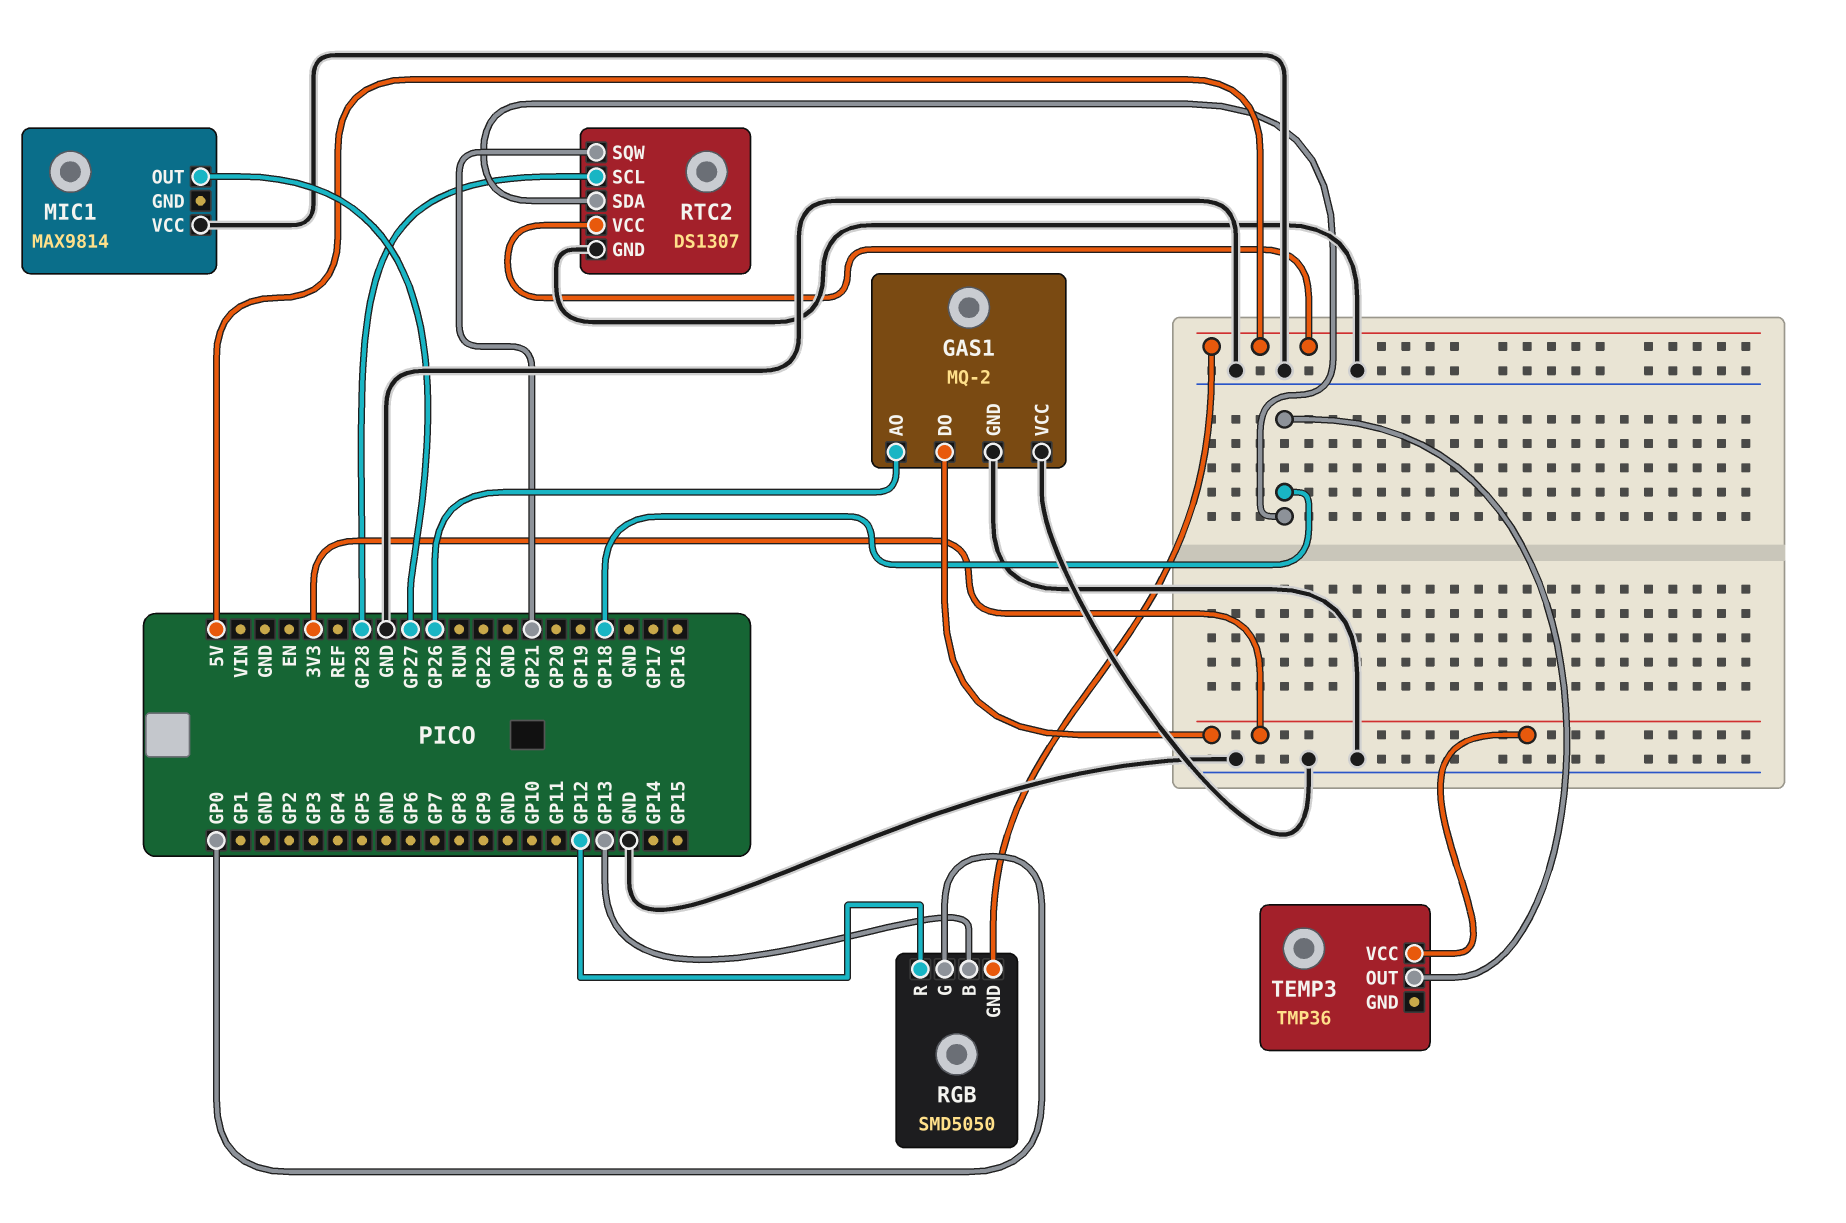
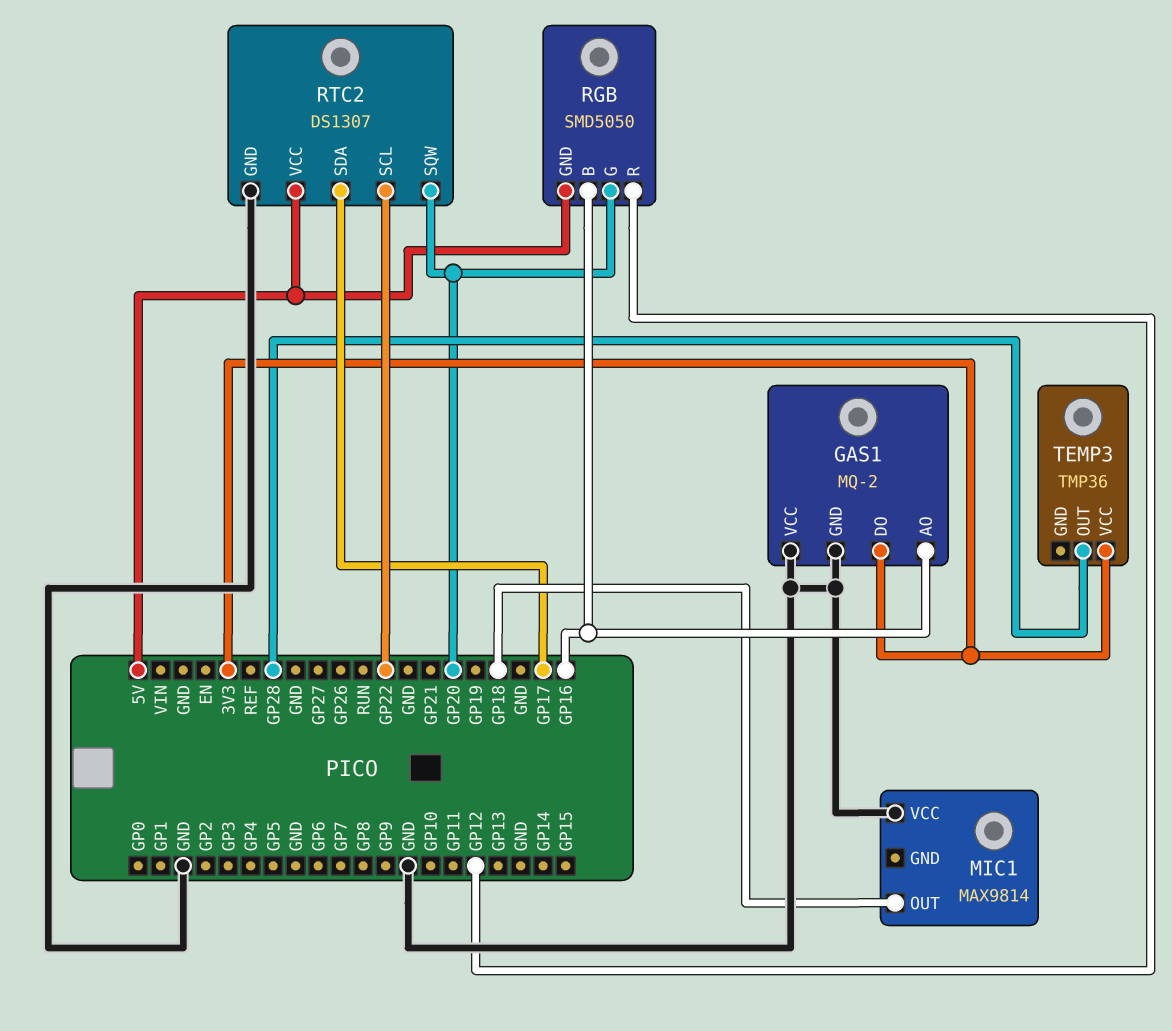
GAS1 pin AO: GP26 -> GP16
MIC1 pin OUT: GP27 -> GP18
RGB pin B: GP13 -> GP16
RGB pin G: GP0 -> GP20
RTC2 pin SCL: GP28 -> GP22
RTC2 pin SDA: GP18 -> GP17
RTC2 pin SQW: GP21 -> GP20
TEMP3 pin OUT: GP18 -> GP28

